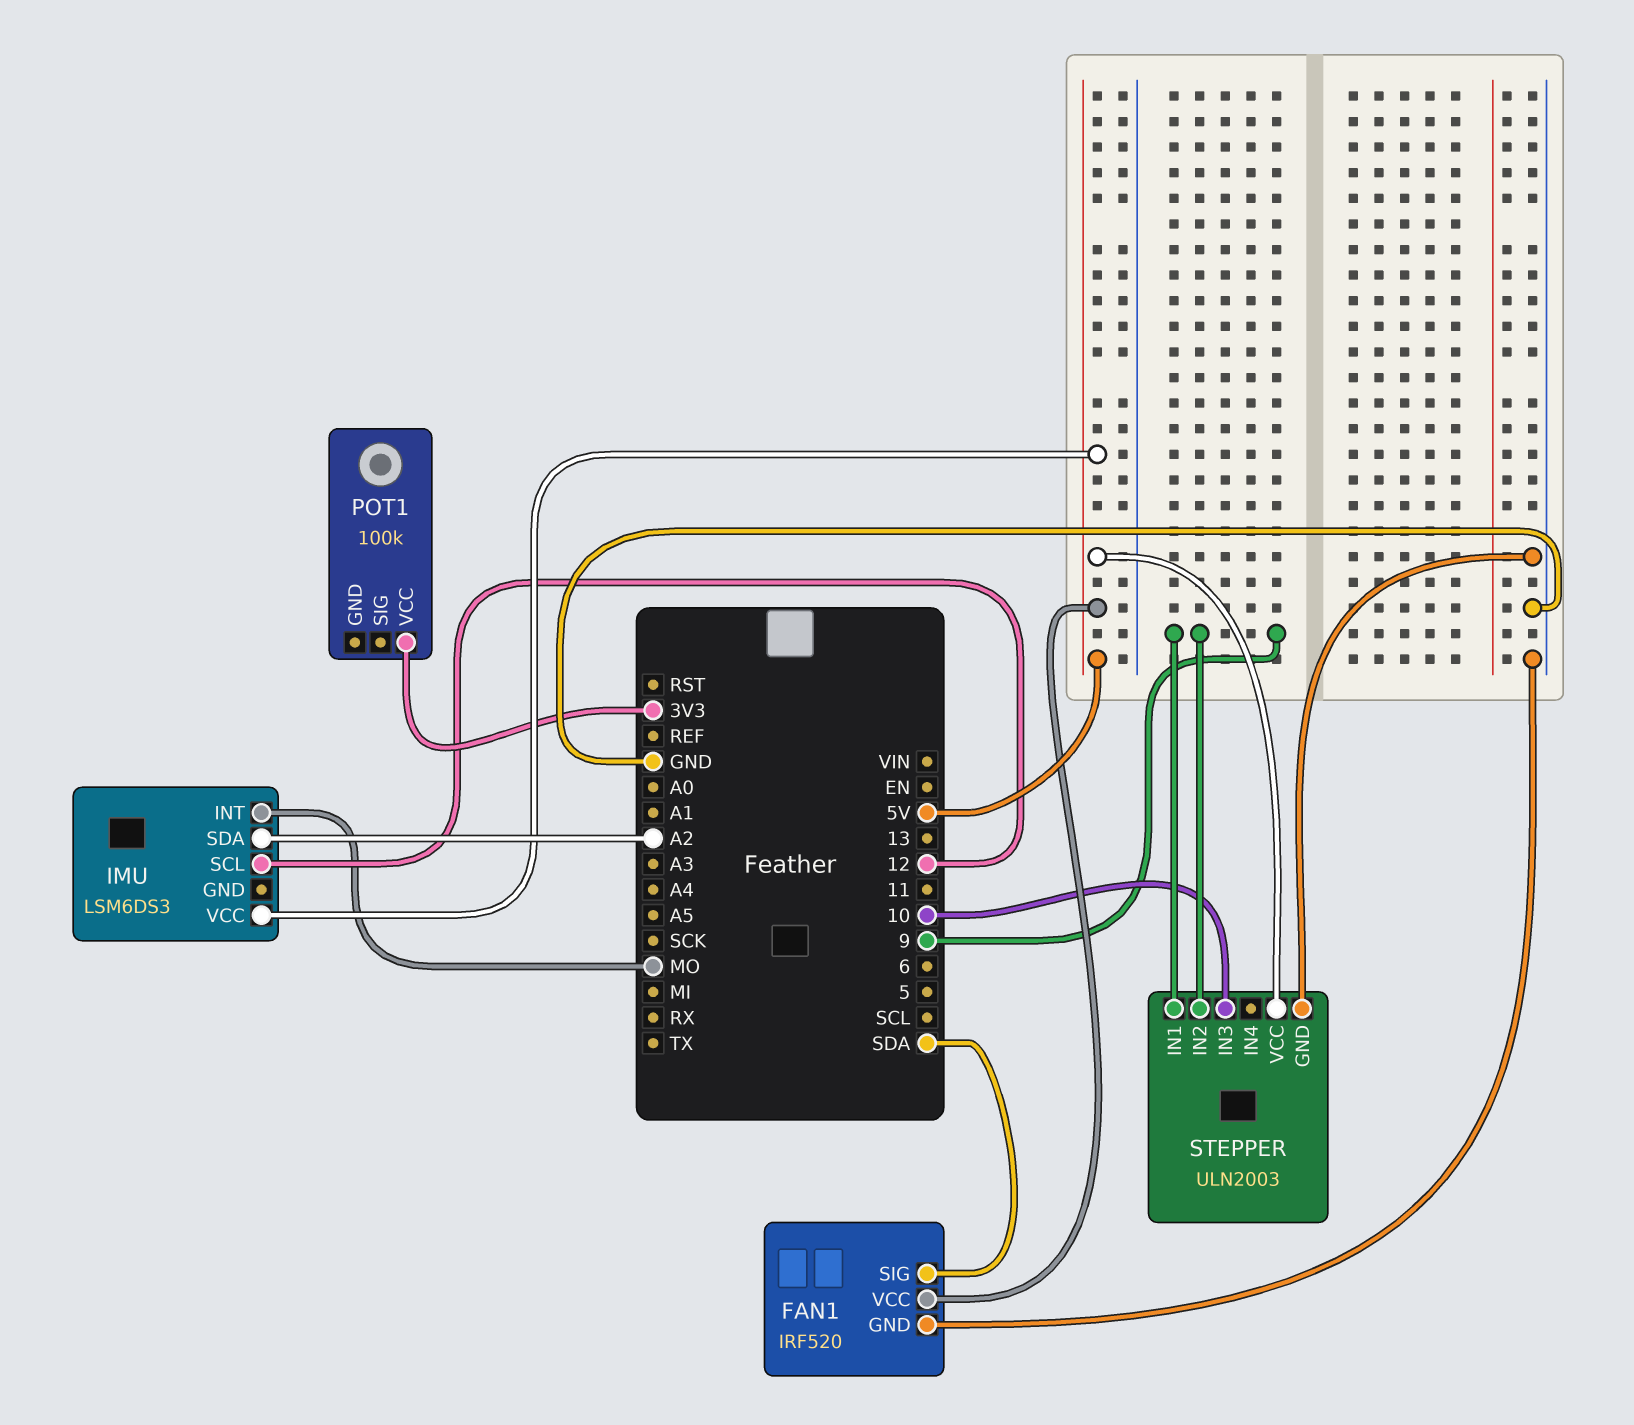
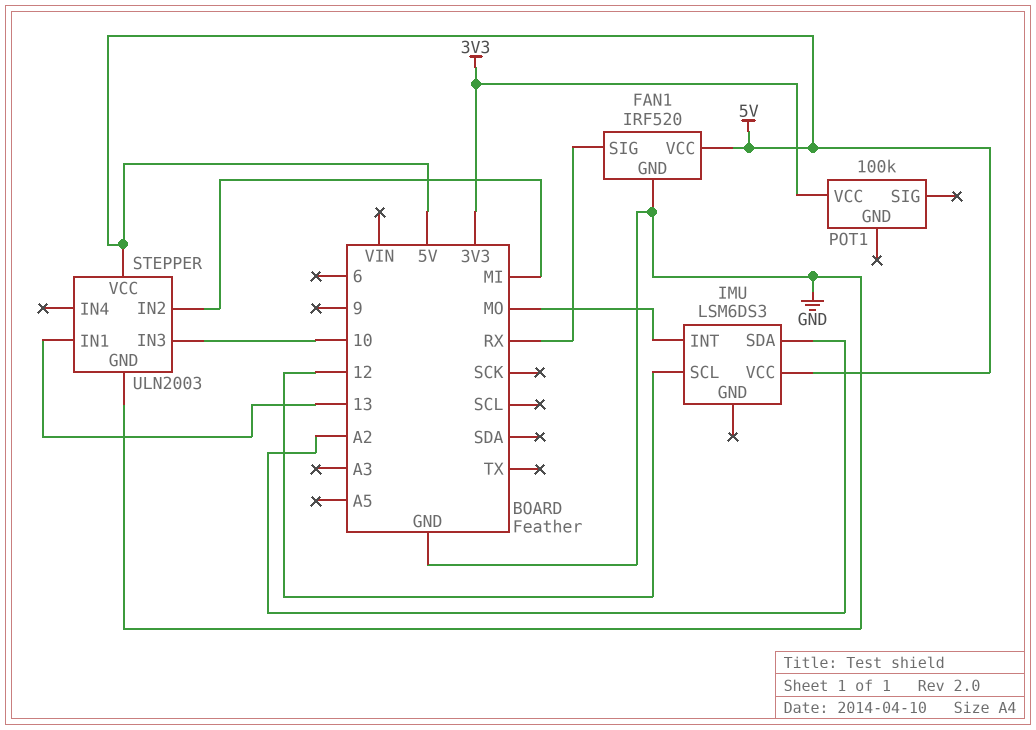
FAN1 pin SIG: SDA -> RX
STEPPER pin IN1: 9 -> 13
STEPPER pin IN2: 9 -> MI

